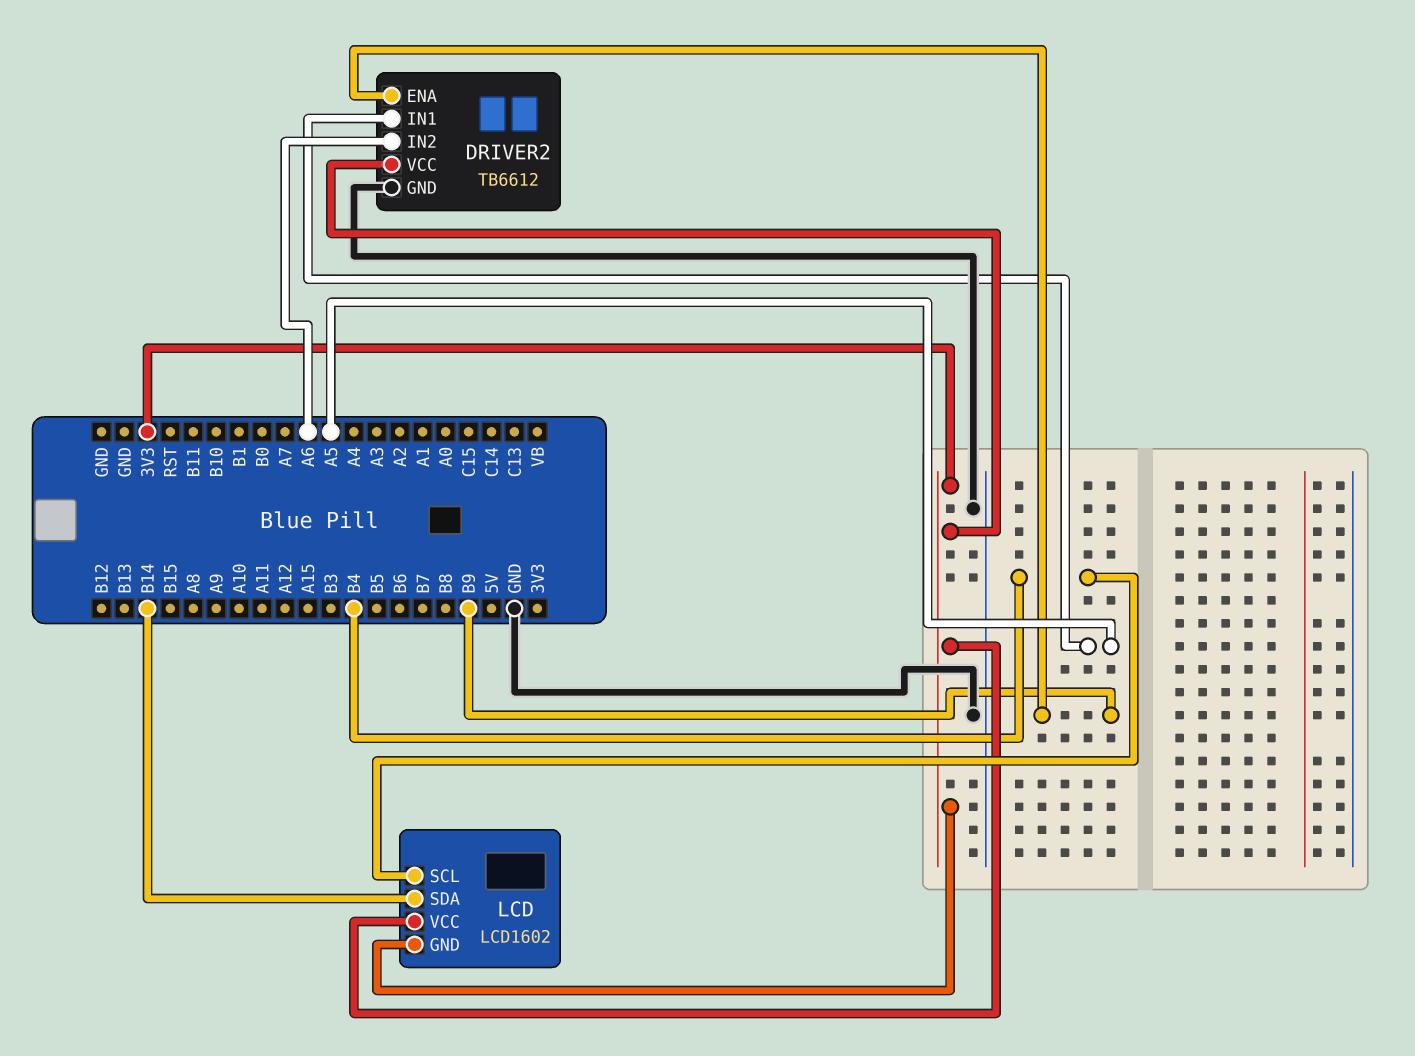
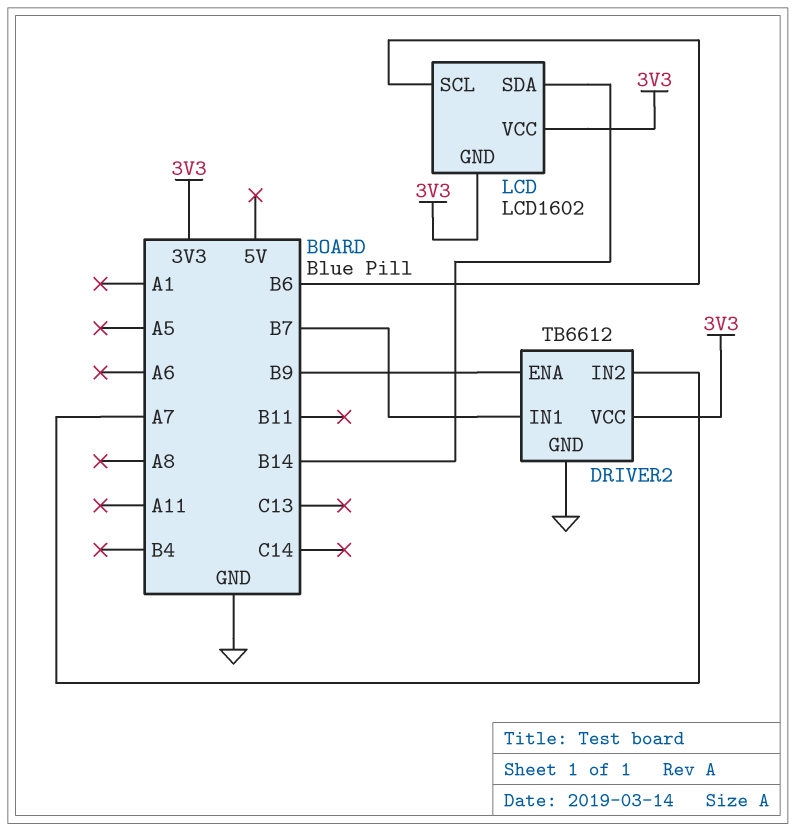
DRIVER2 pin IN1: A5 -> B7
DRIVER2 pin IN2: A6 -> A7
LCD pin SCL: B4 -> B6

